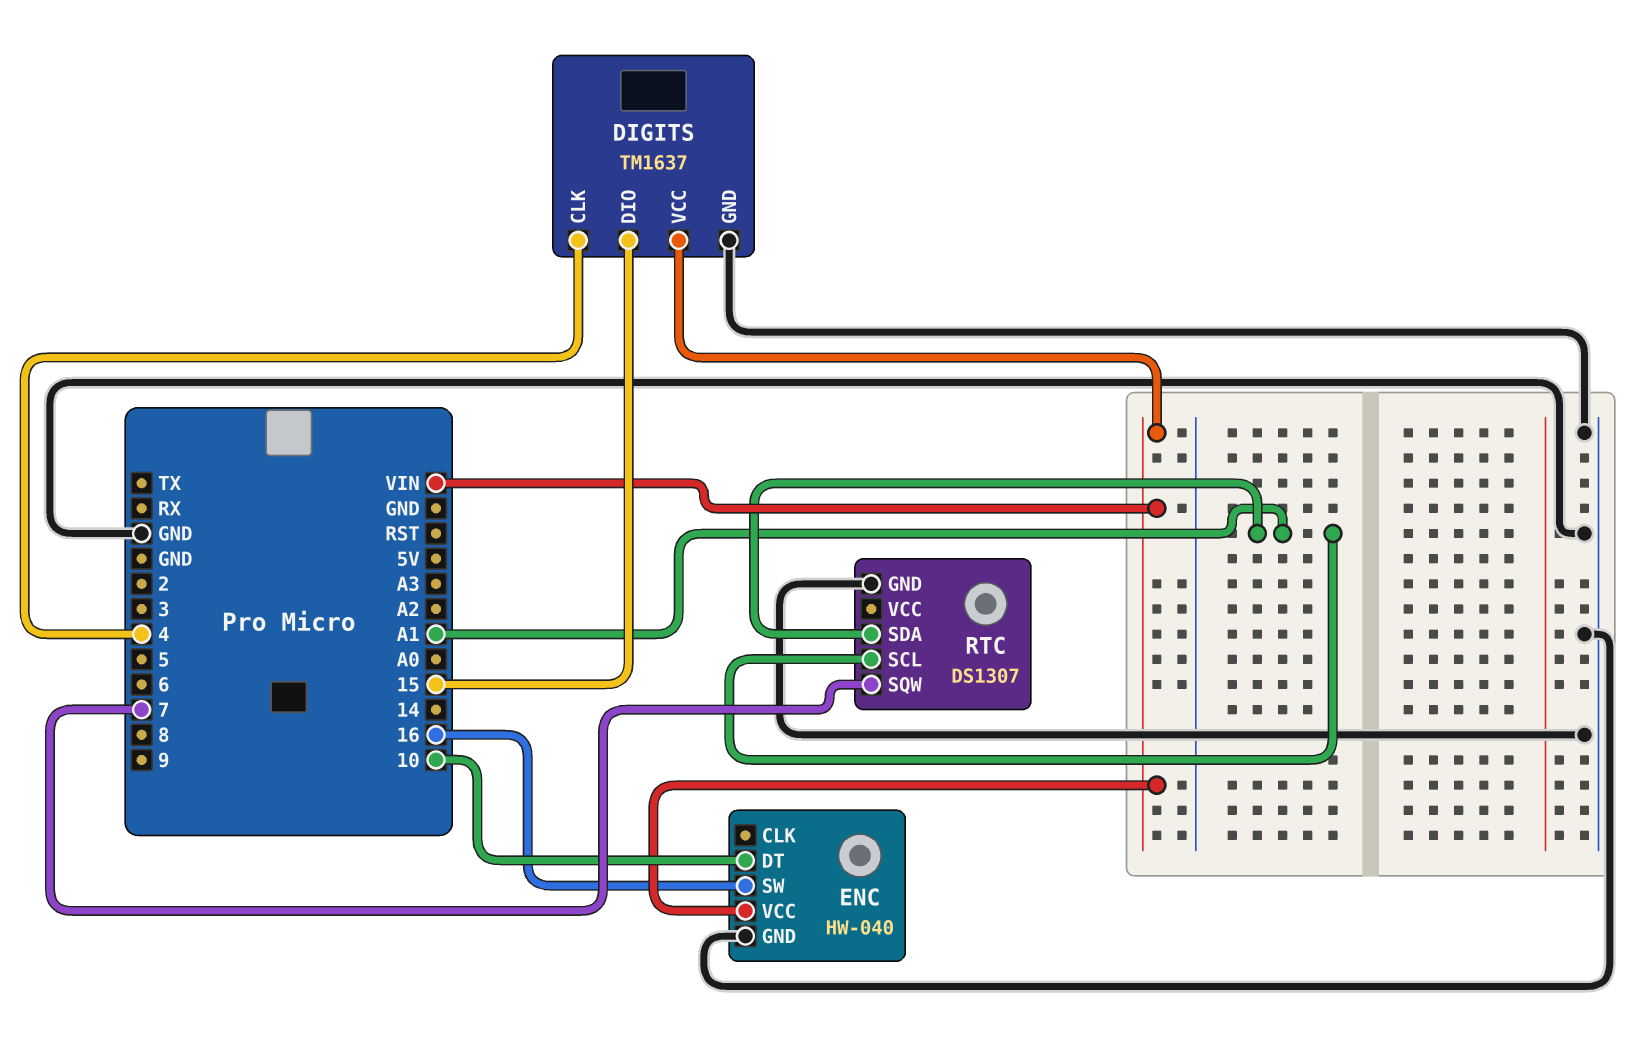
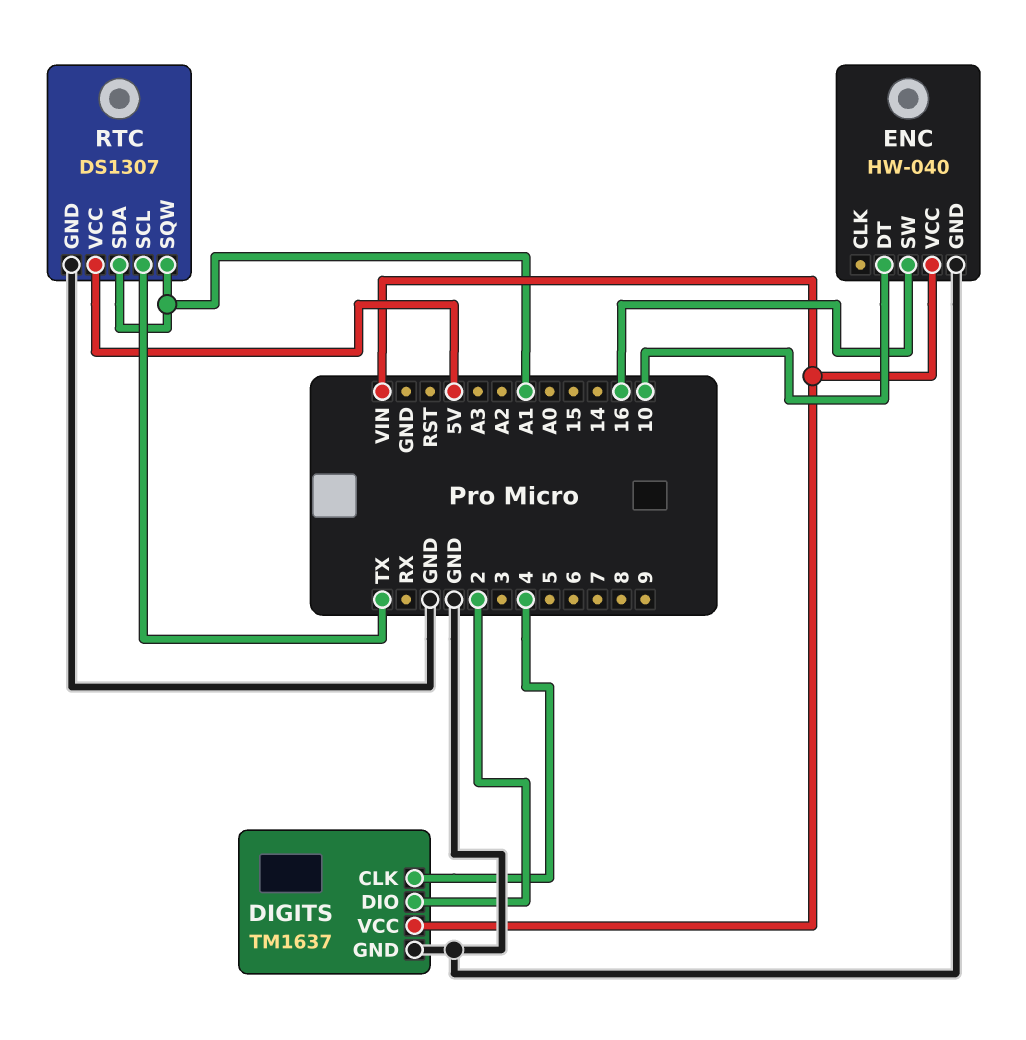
DIGITS pin DIO: 15 -> 2
RTC pin SCL: A1 -> TX
RTC pin SQW: 7 -> A1
RTC pin VCC: none -> 5V

